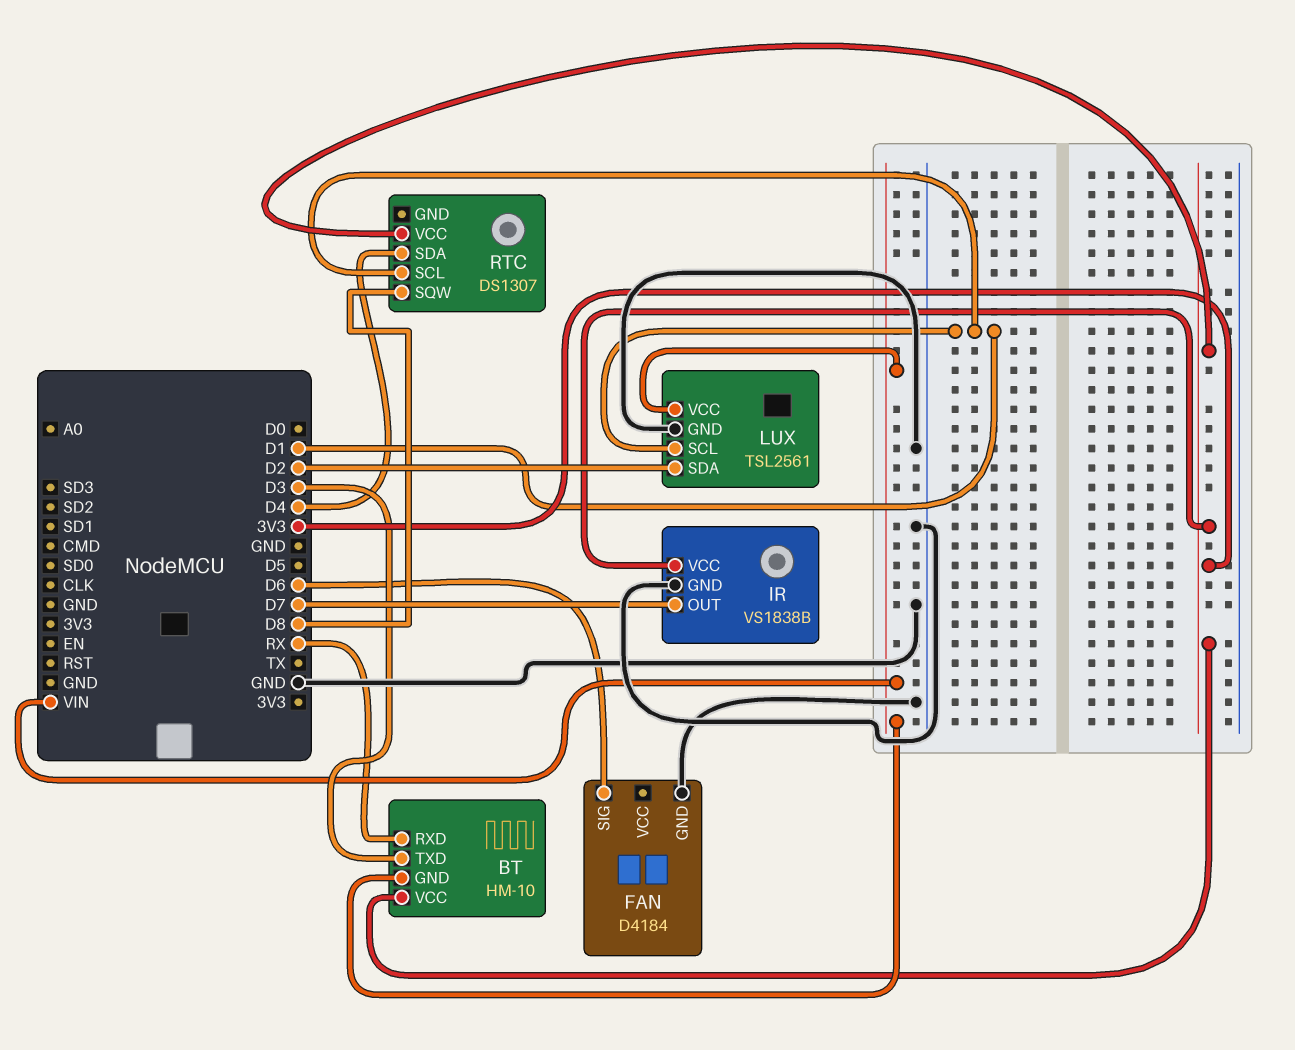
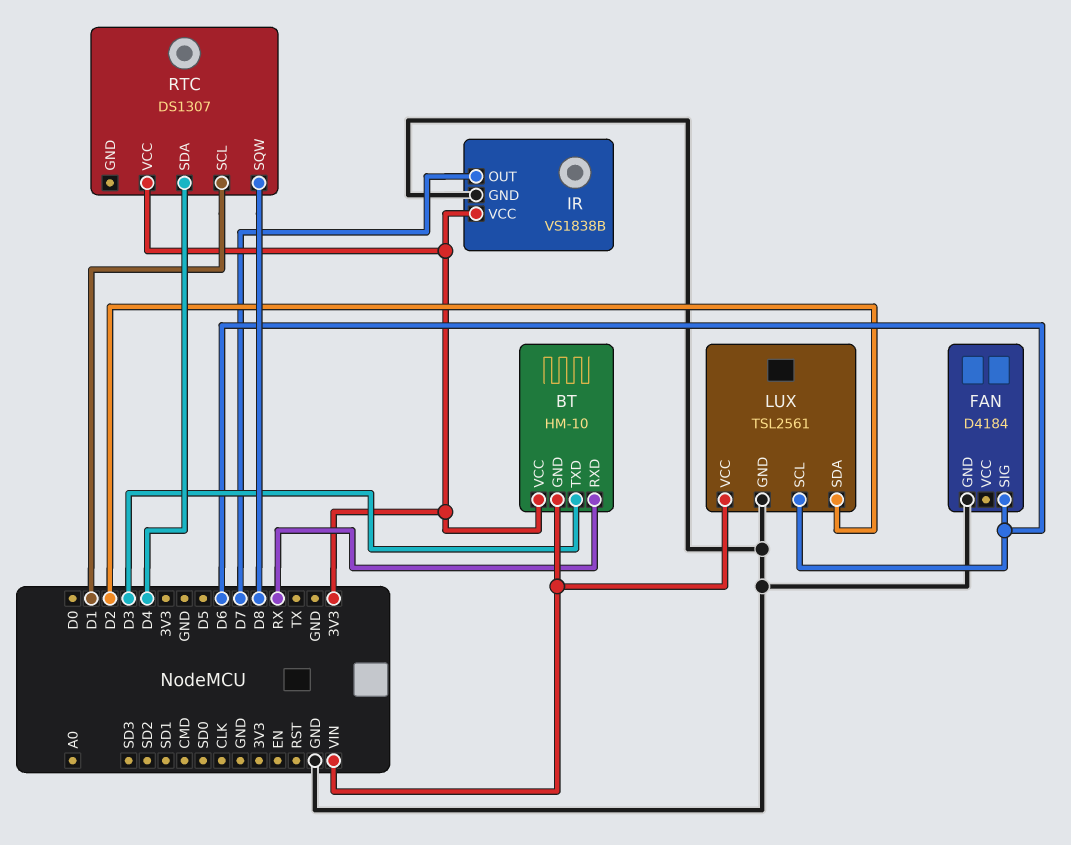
LUX pin SCL: D1 -> D6

